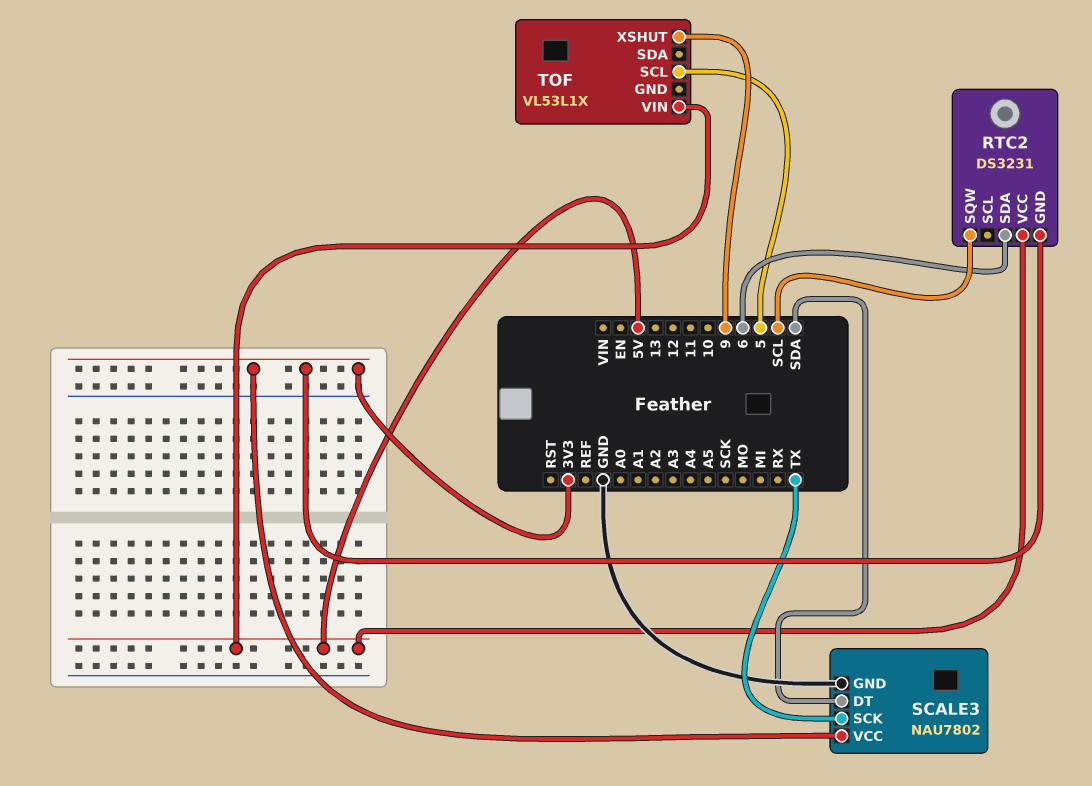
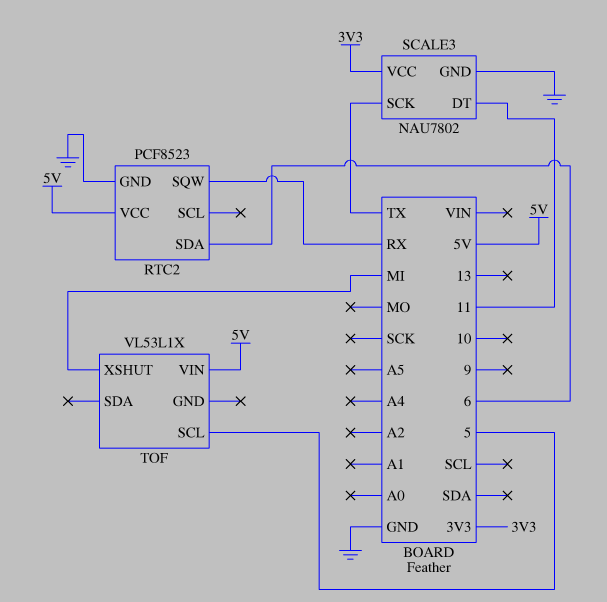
RTC2: DS3231 -> PCF8523
RTC2 pin GND: 3V3 -> GND
RTC2 pin SQW: SCL -> RX
SCALE3 pin DT: SDA -> 11
TOF pin XSHUT: 9 -> MI

